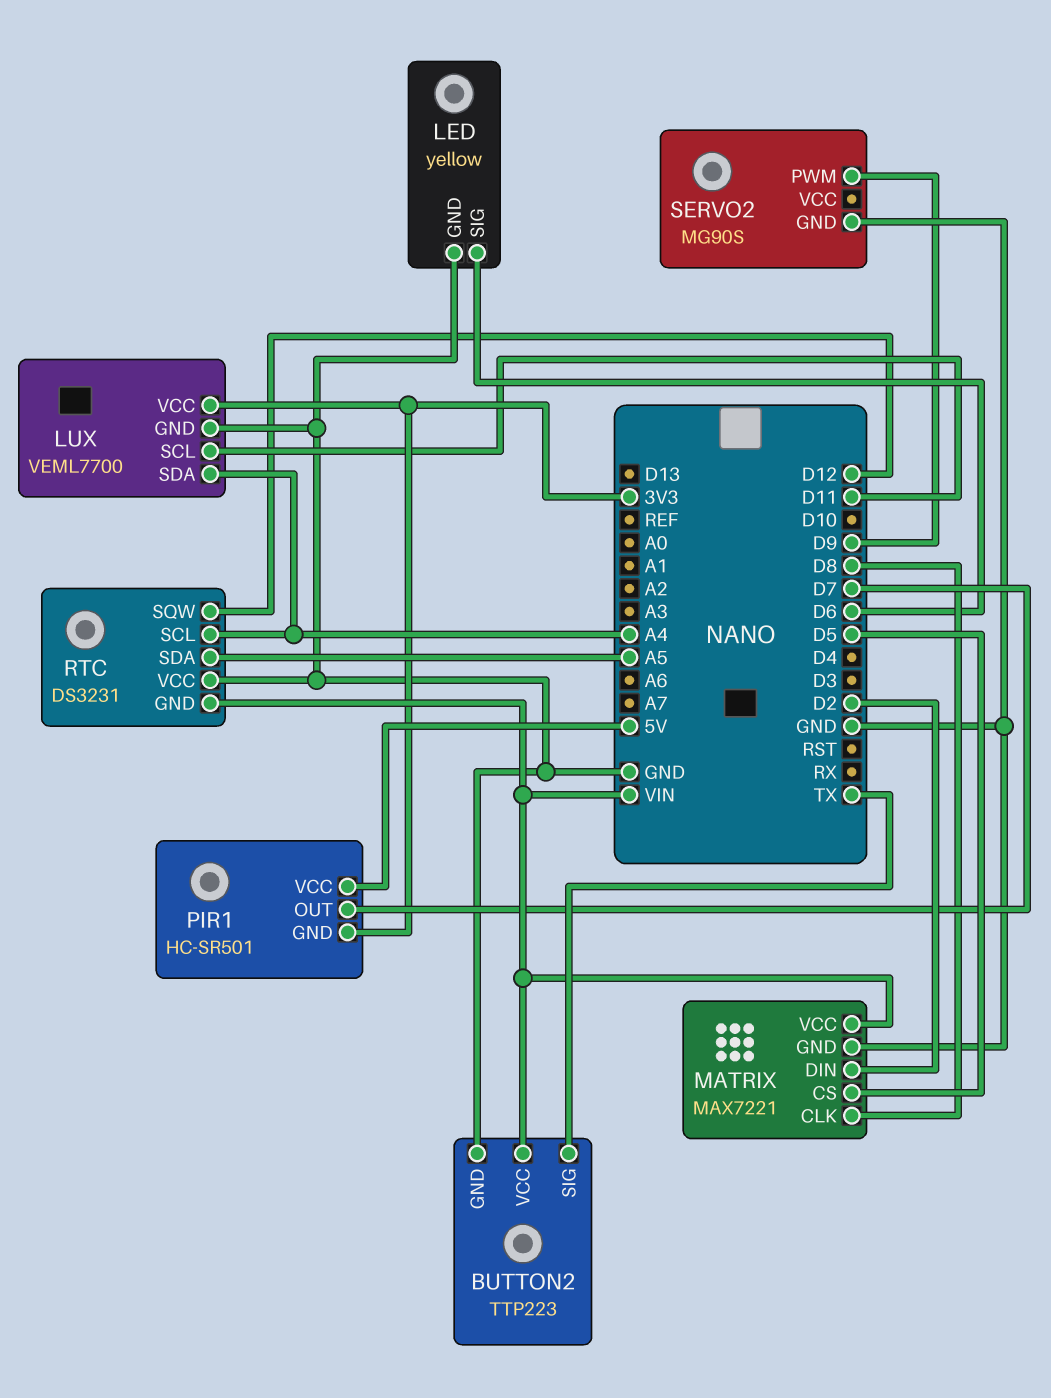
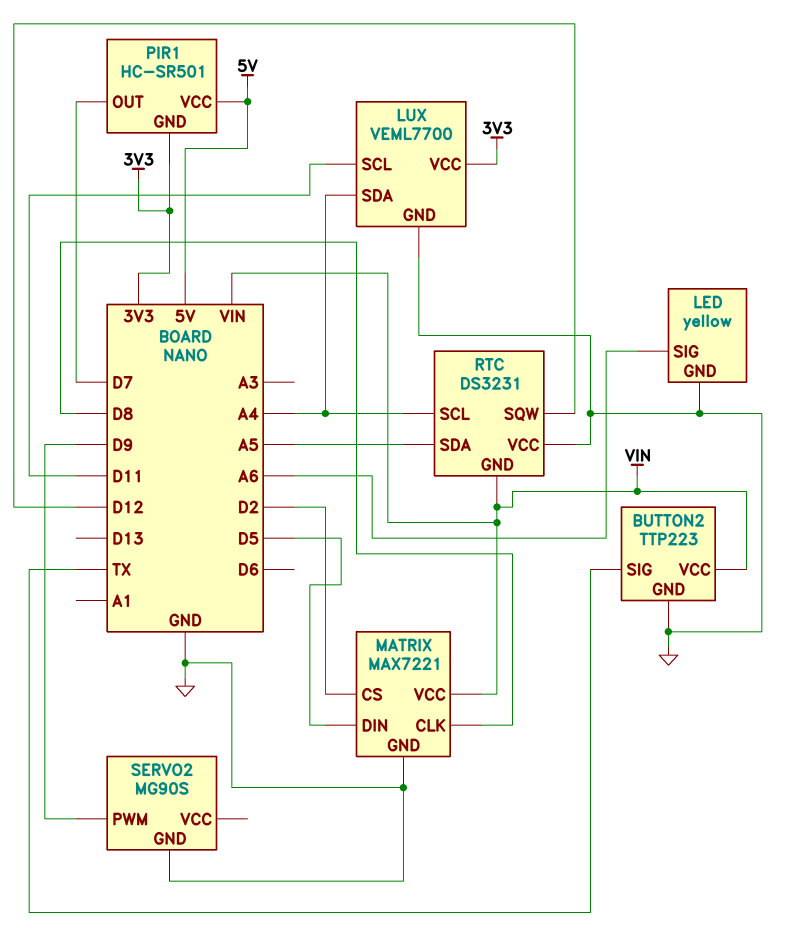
LED pin SIG: D6 -> A6
MATRIX pin CS: D5 -> D2
MATRIX pin DIN: D2 -> D5

